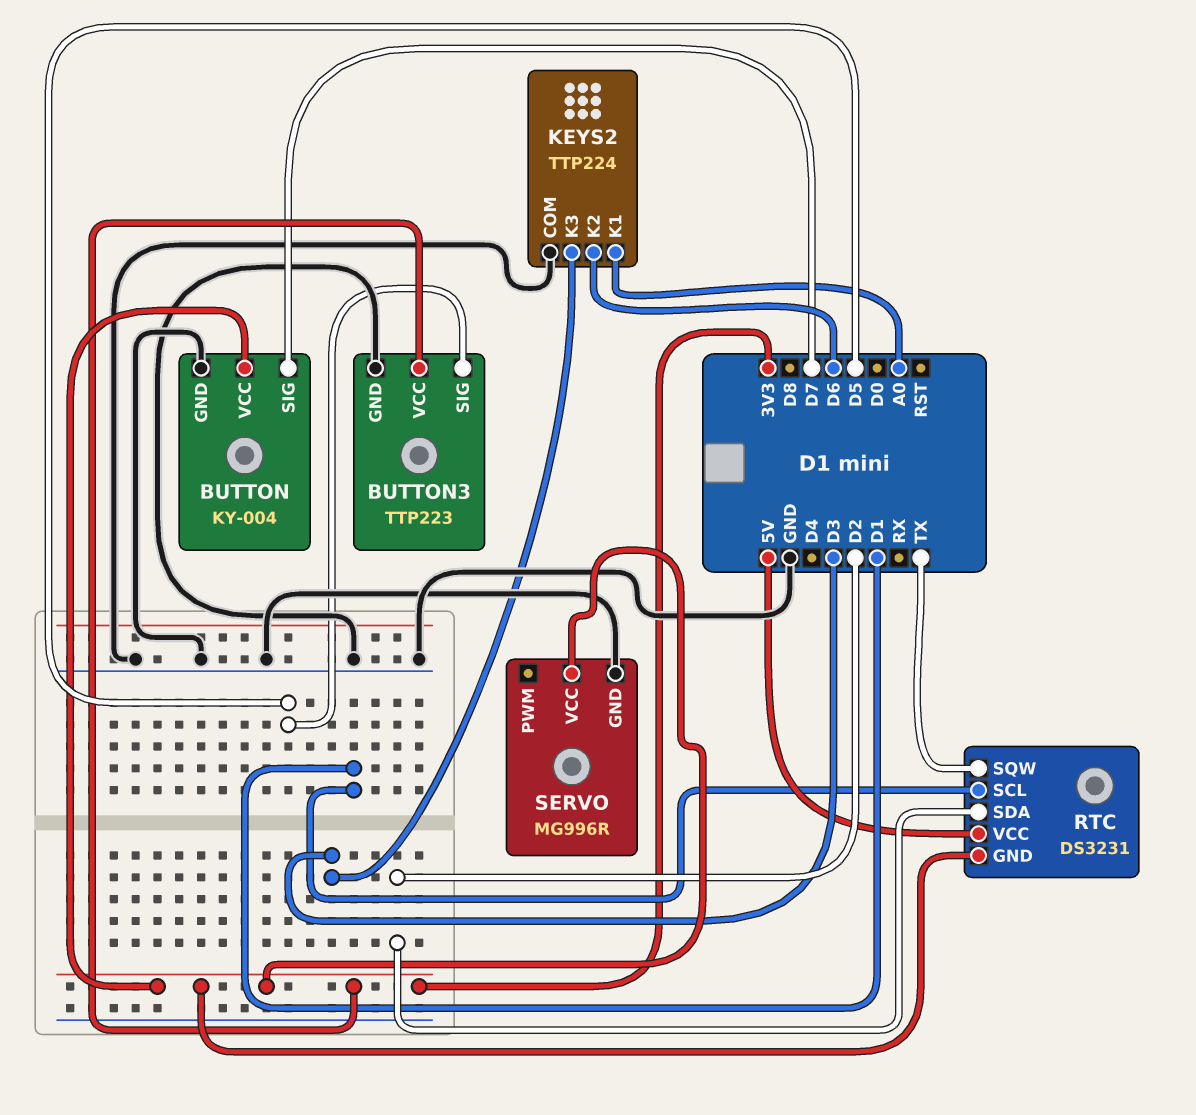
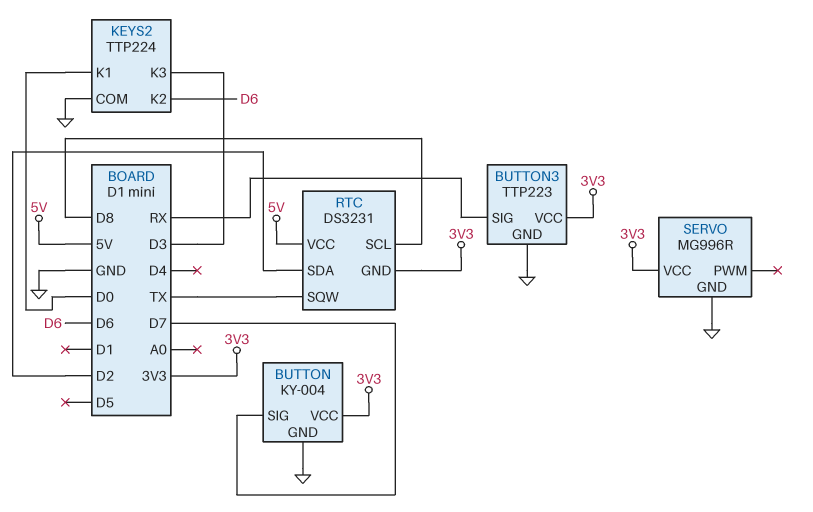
BUTTON3 pin SIG: D5 -> RX
KEYS2 pin K1: A0 -> D0
RTC pin SCL: D1 -> D8

